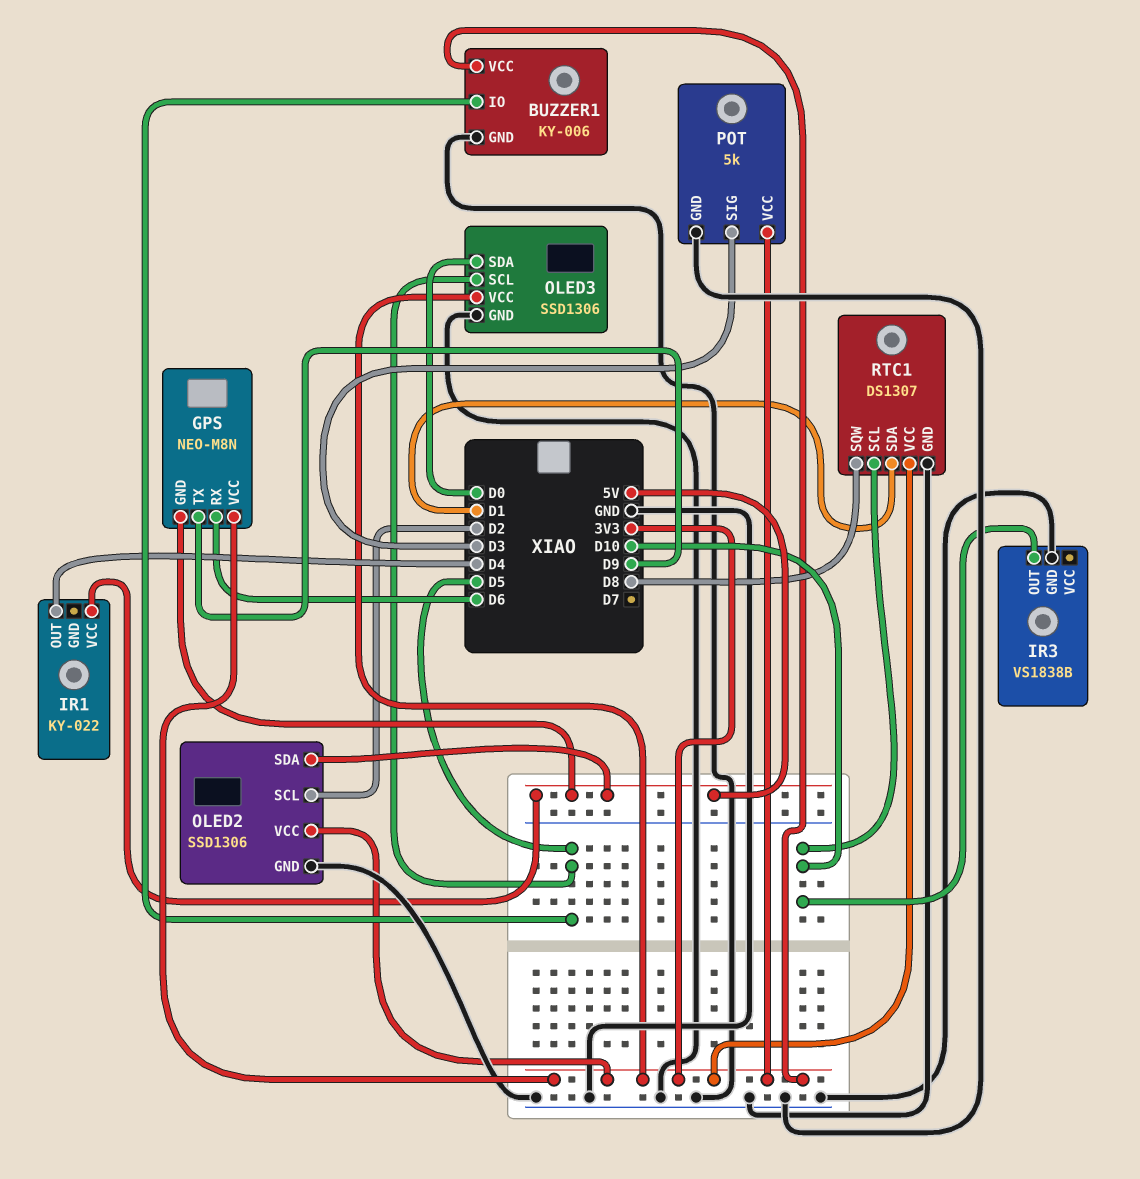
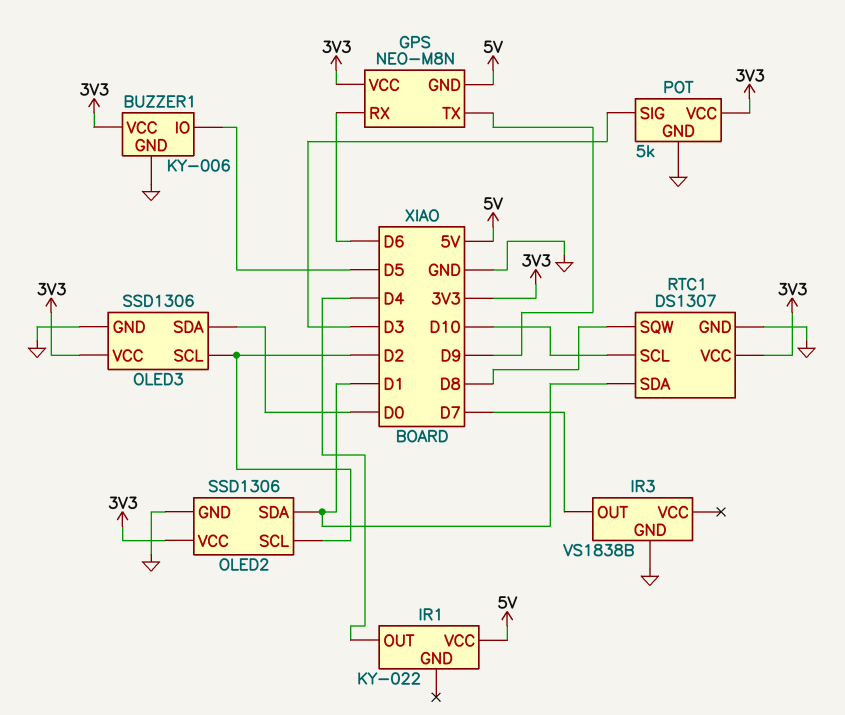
IR3 pin OUT: D10 -> D7
OLED2 pin SDA: 5V -> D1
OLED3 pin SCL: D5 -> D2

